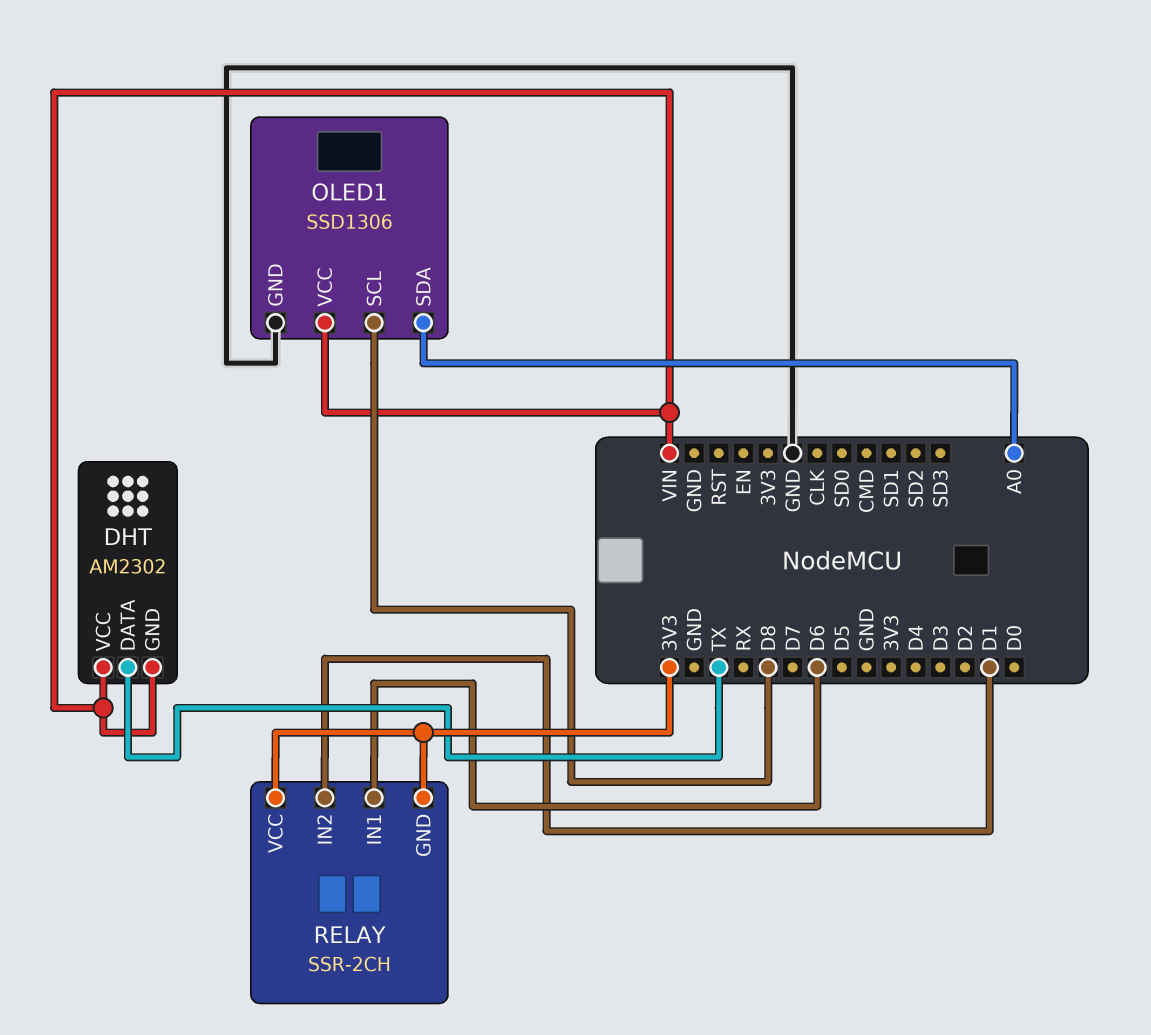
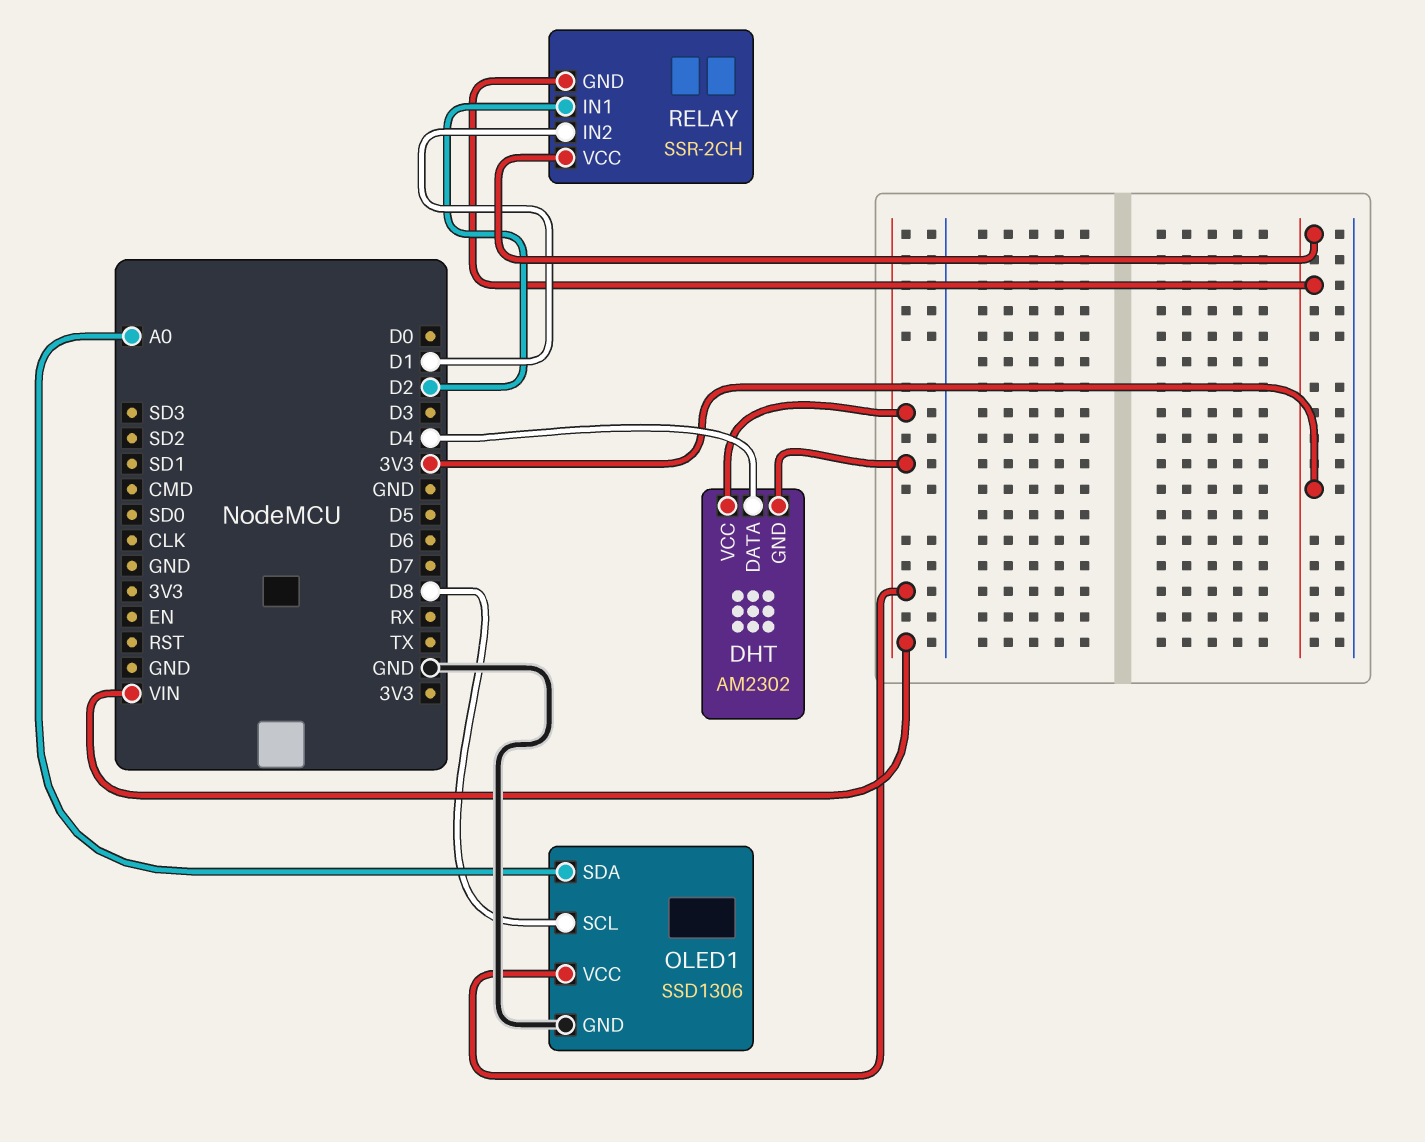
DHT pin DATA: TX -> D4
RELAY pin IN1: D6 -> D2

